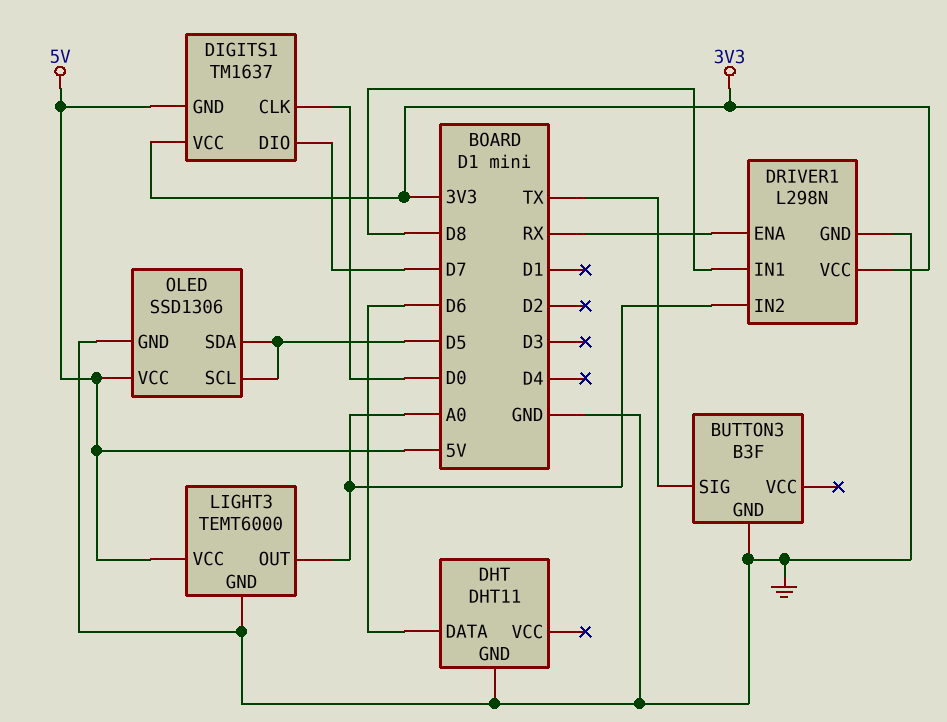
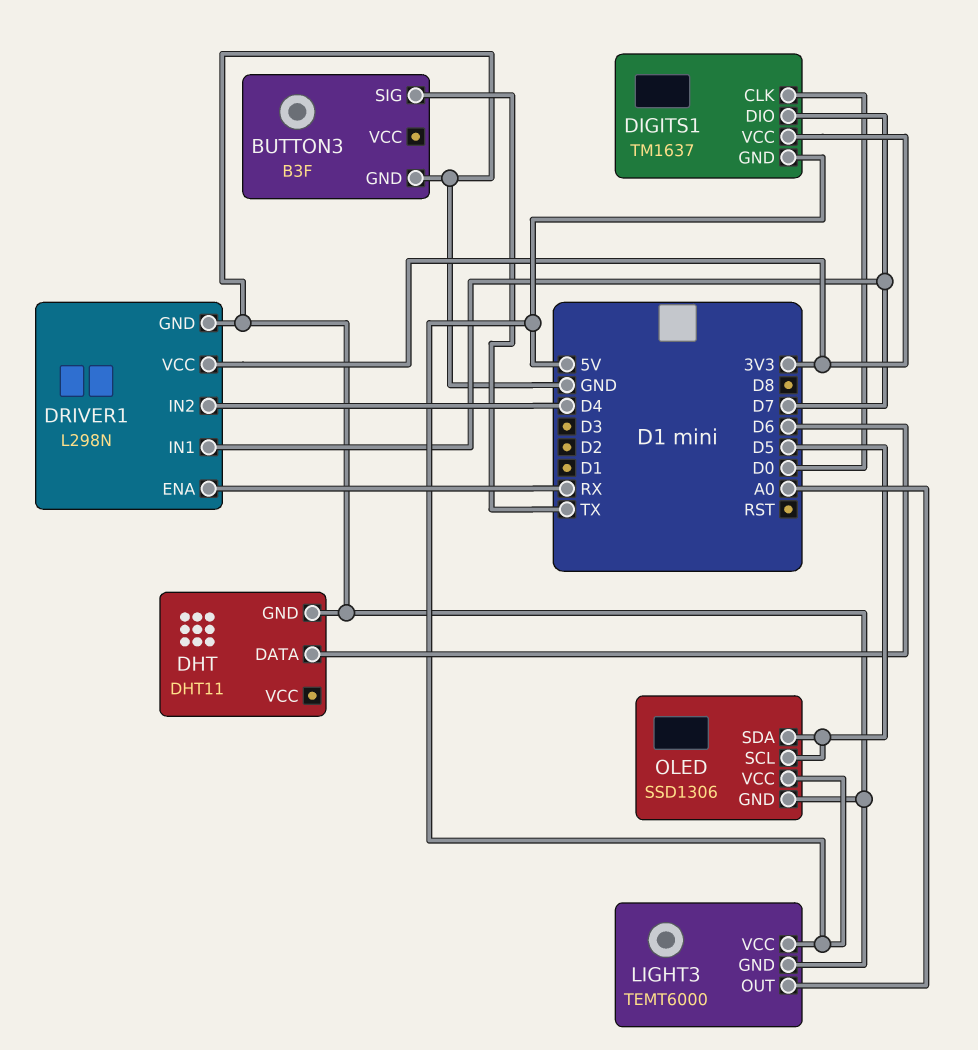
DRIVER1 pin IN1: D8 -> D7
DRIVER1 pin IN2: A0 -> D4

